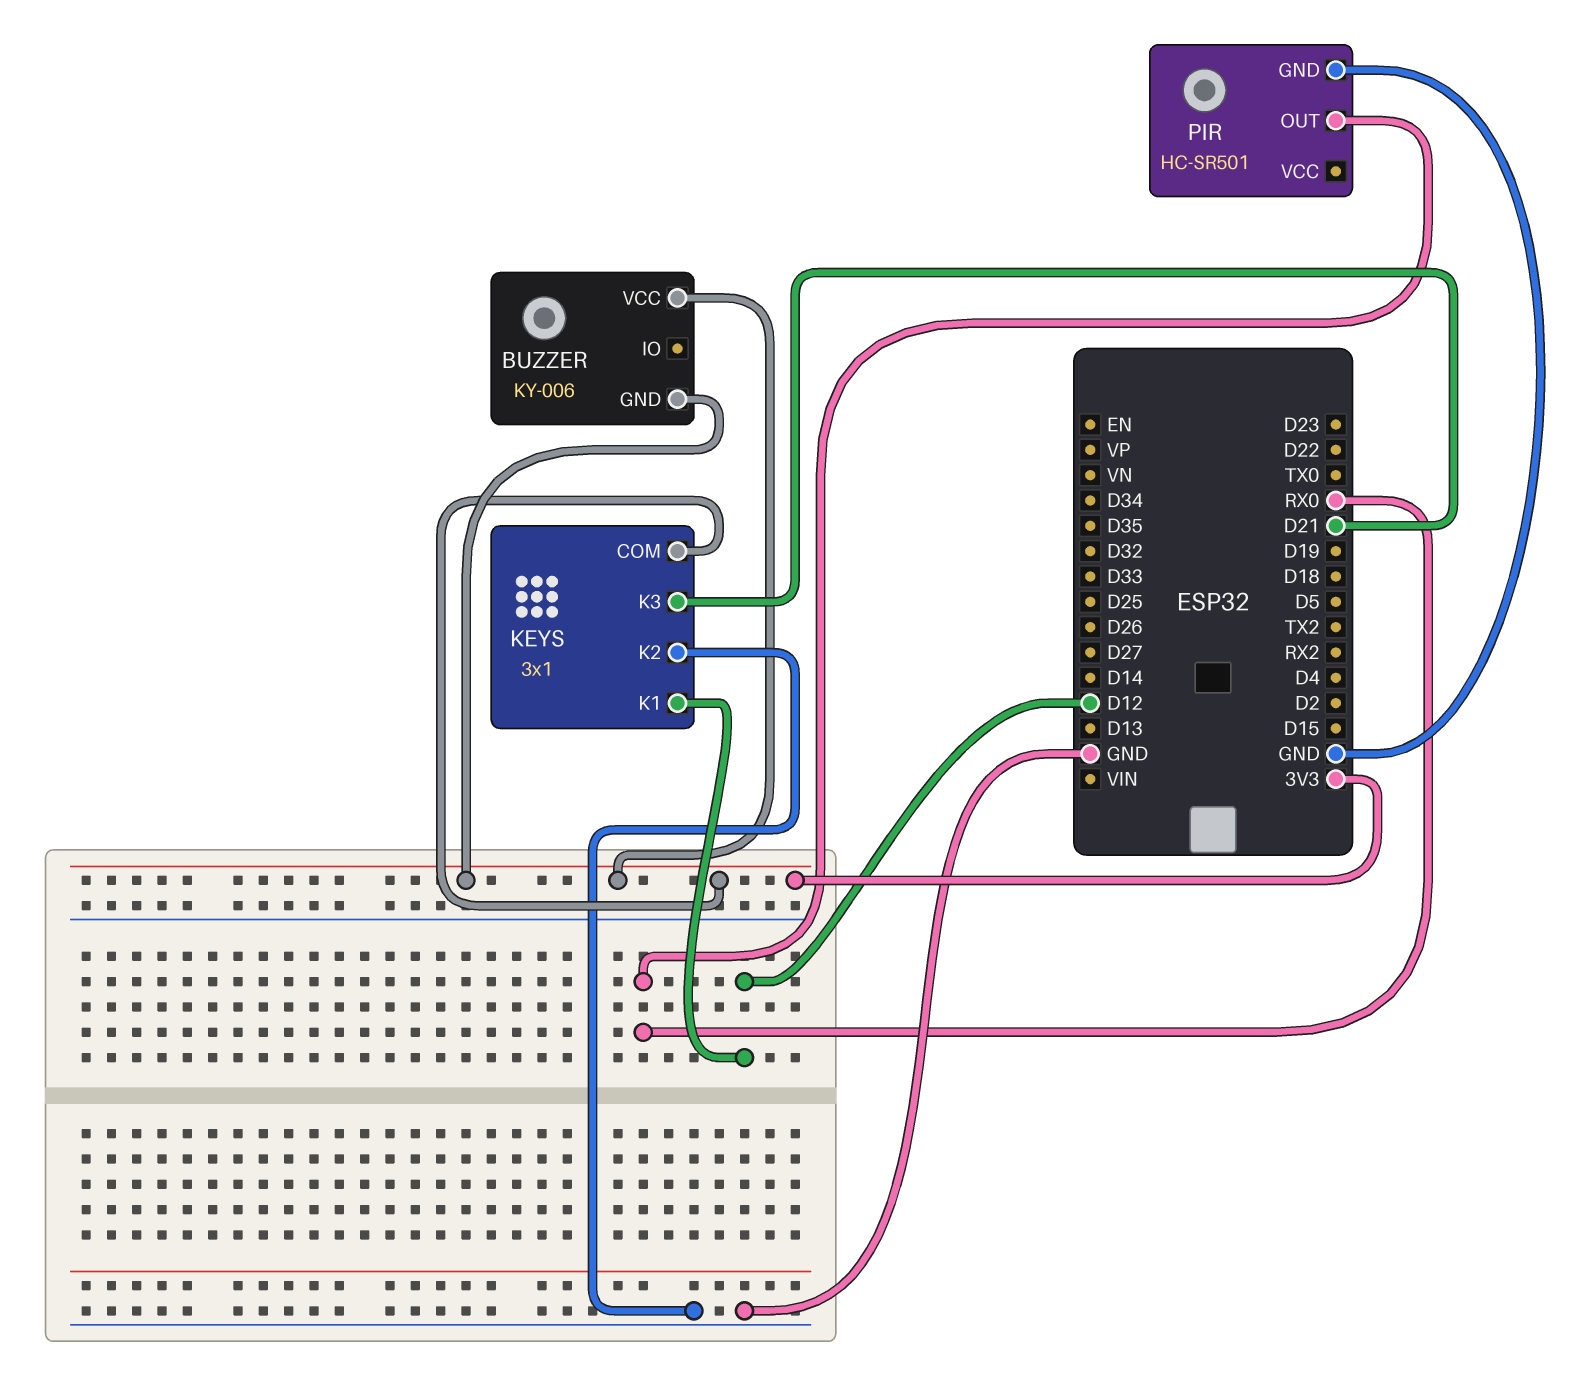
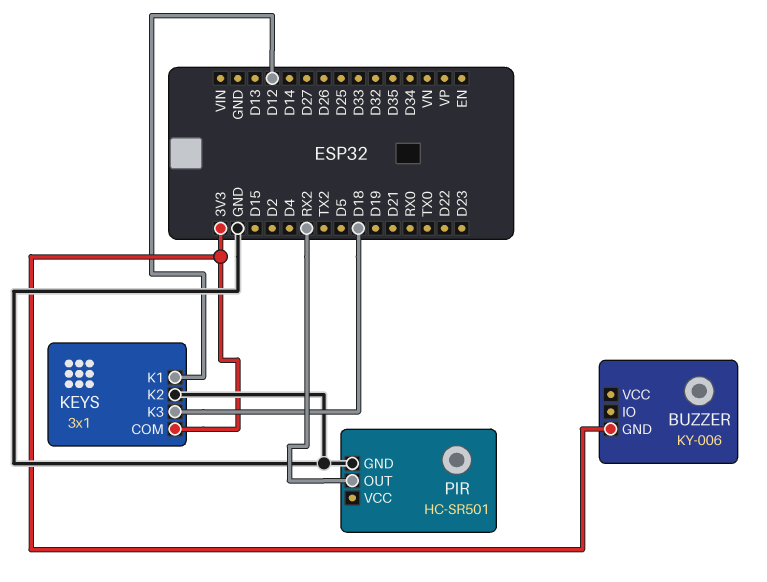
BUZZER pin VCC: 3V3 -> none
KEYS pin K3: D21 -> D18
PIR pin OUT: RX0 -> RX2

